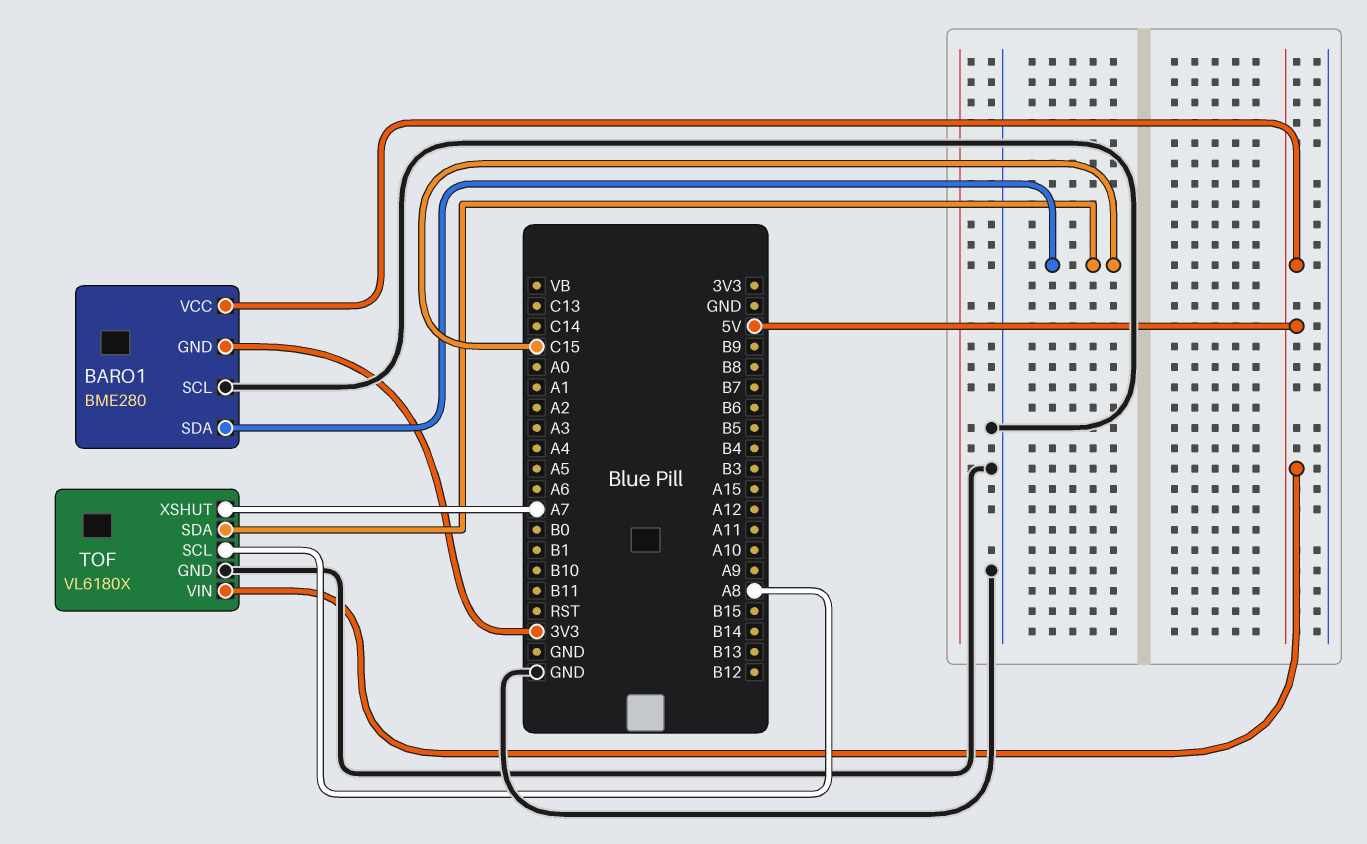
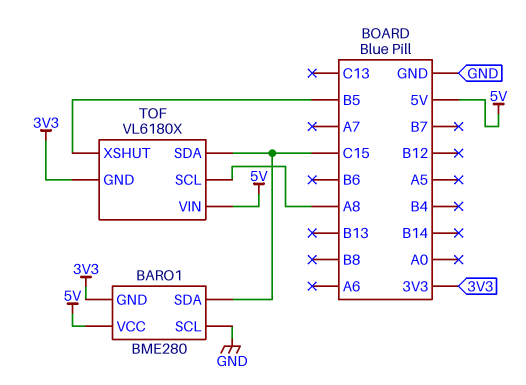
TOF pin GND: GND -> 3V3
TOF pin XSHUT: A7 -> B5

